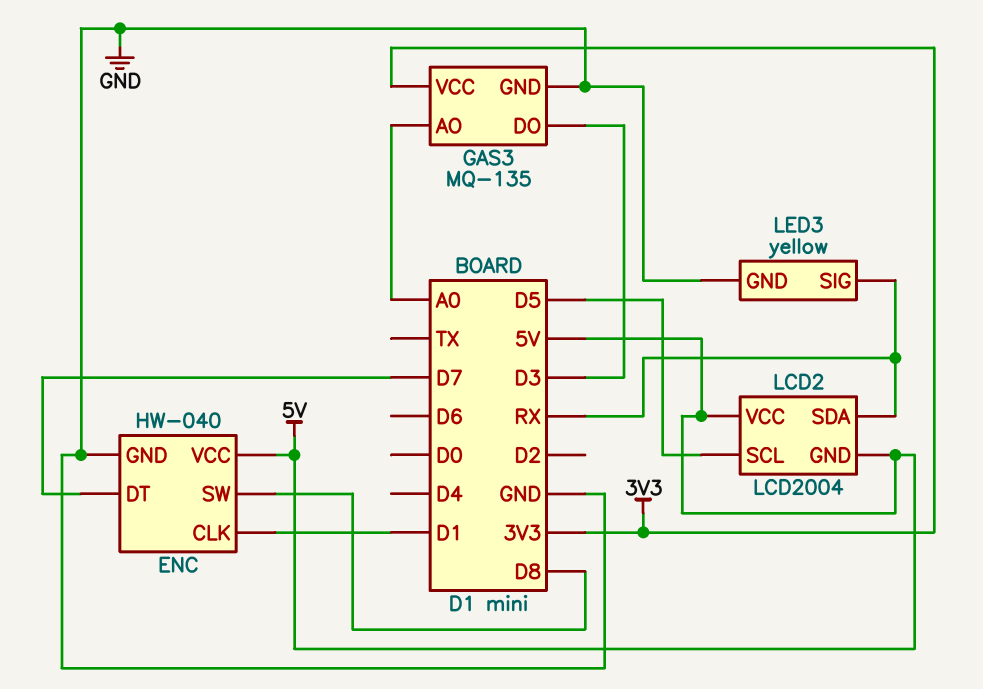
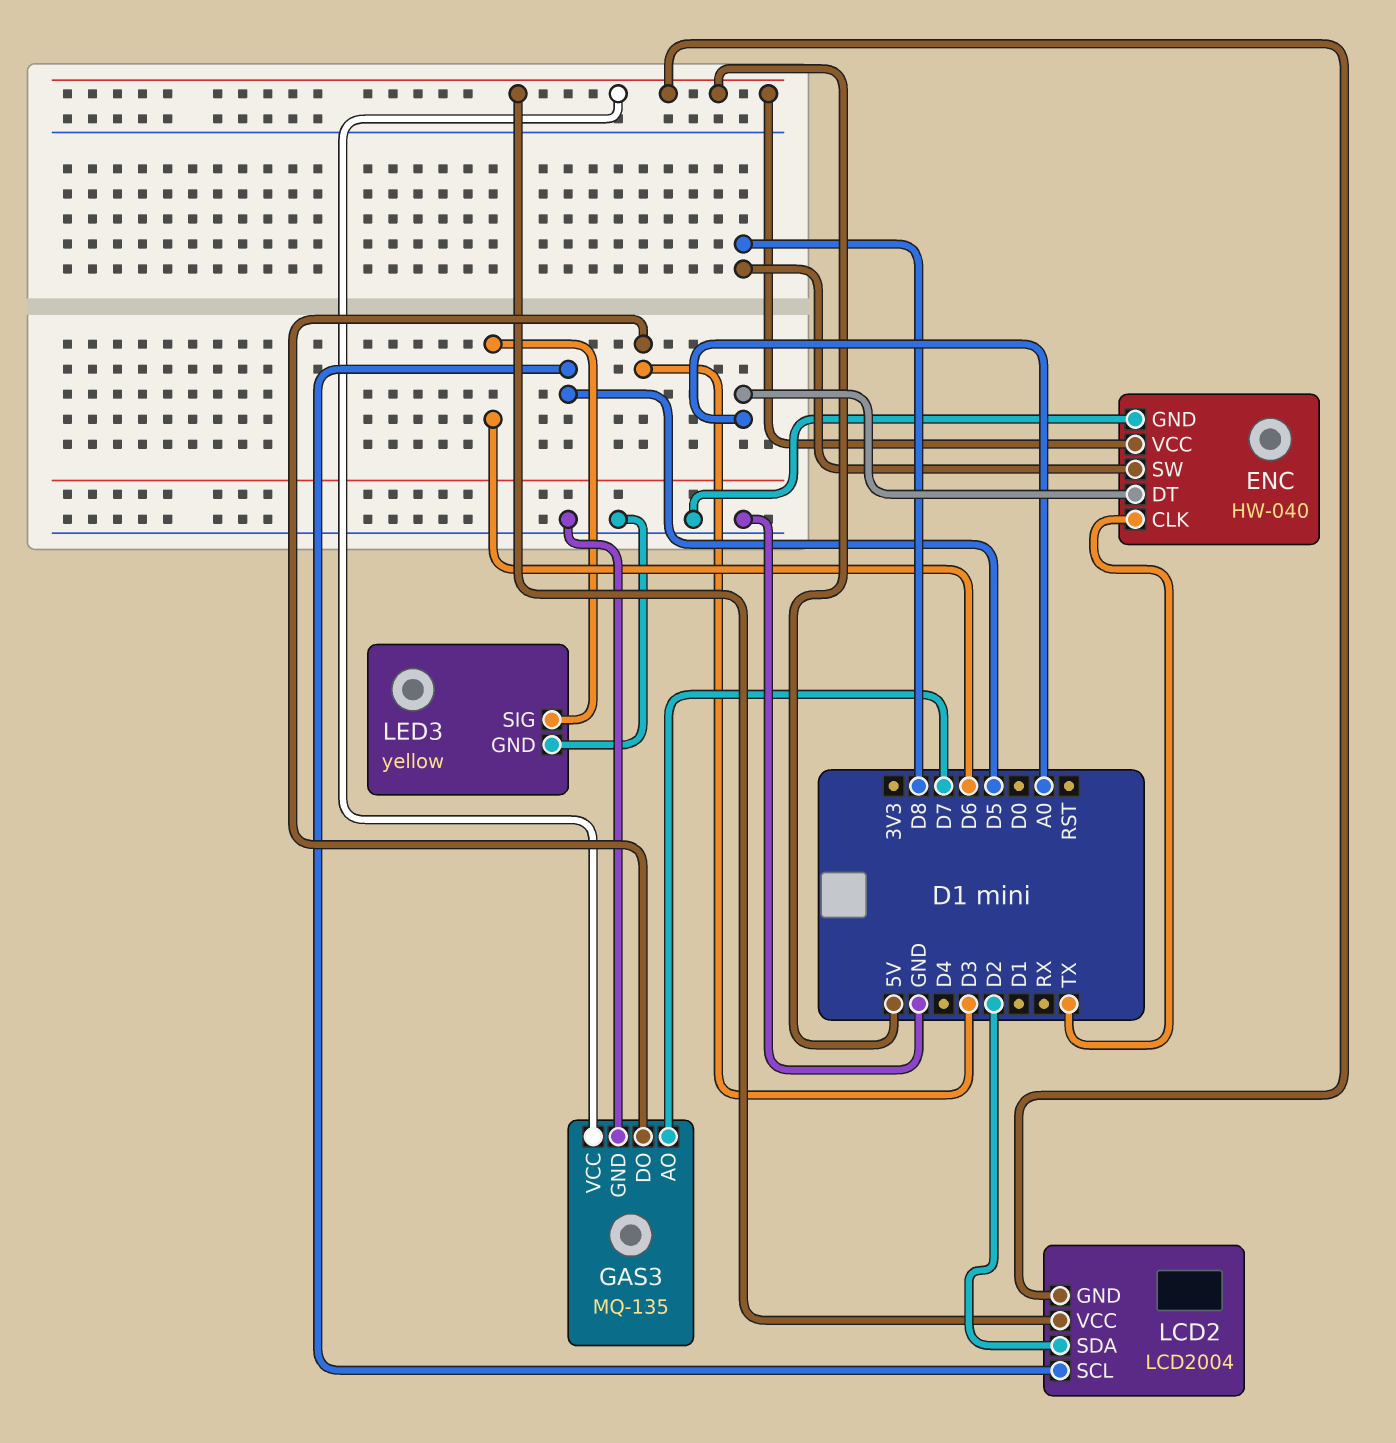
ENC pin CLK: D1 -> TX
ENC pin DT: D7 -> A0
GAS3 pin AO: A0 -> D7
GAS3 pin VCC: 3V3 -> 5V
LCD2 pin SDA: RX -> D2
LED3 pin SIG: RX -> D6

